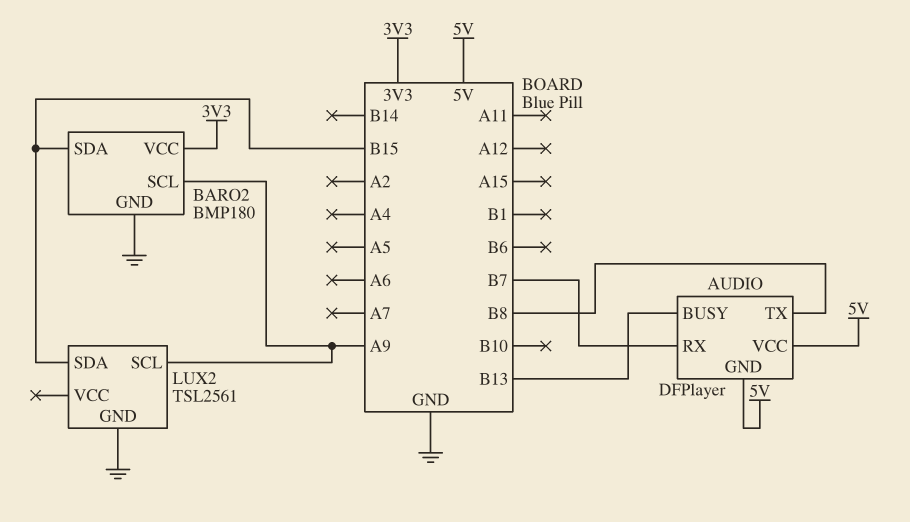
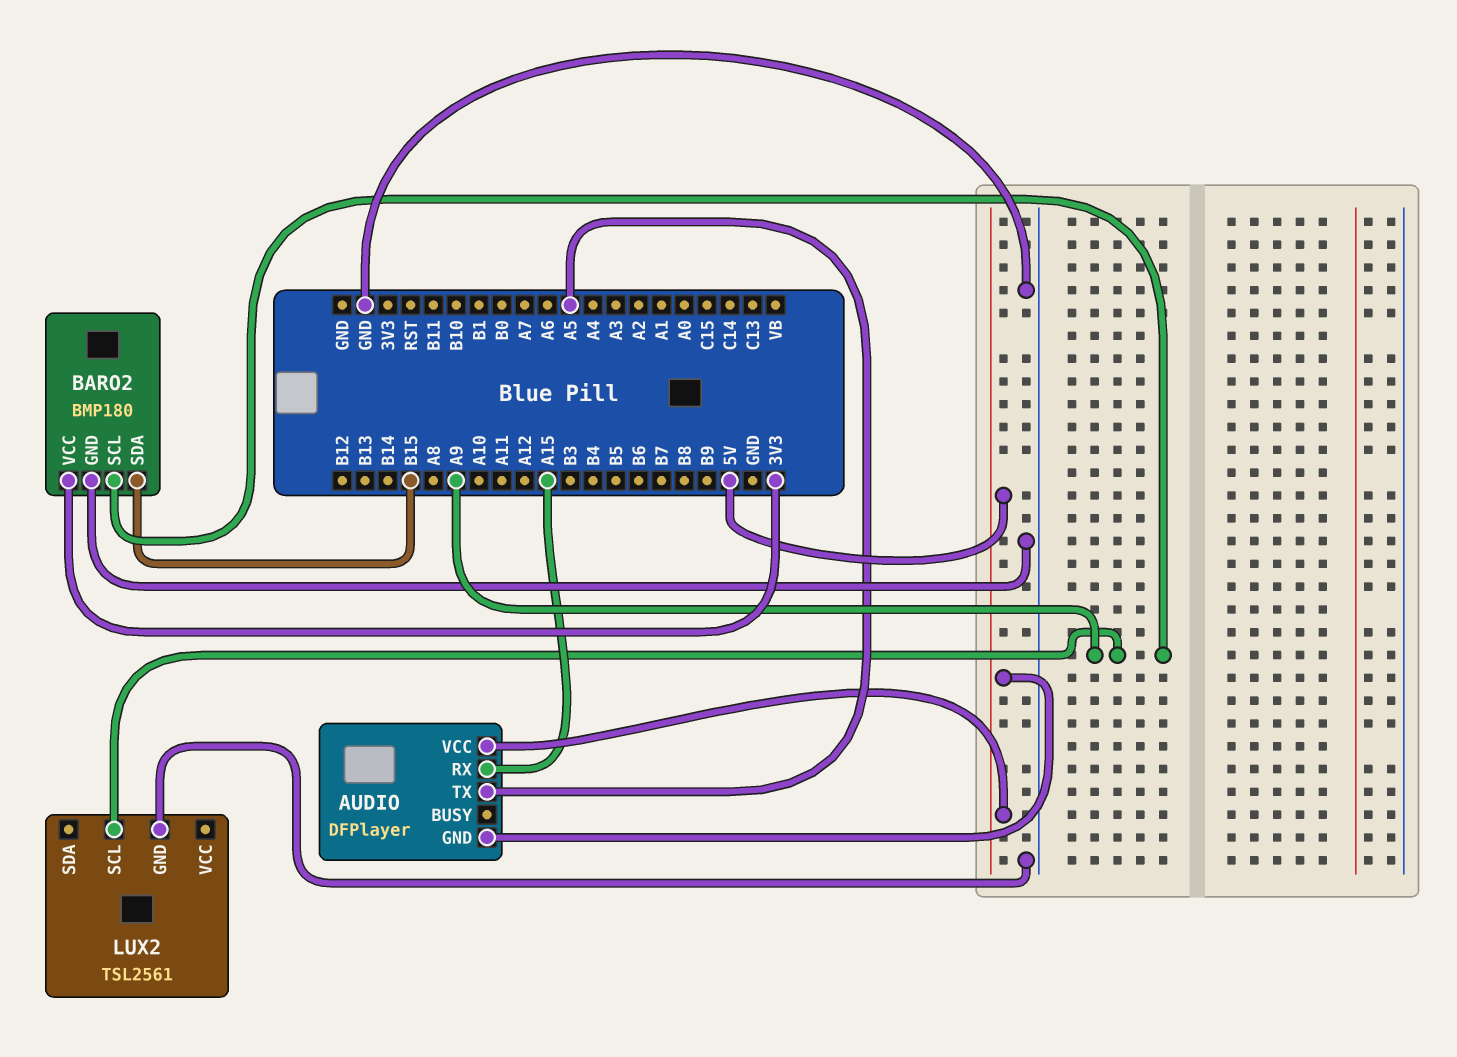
AUDIO pin BUSY: B13 -> none
AUDIO pin RX: B7 -> A15
AUDIO pin TX: B8 -> A5
LUX2 pin SDA: B15 -> none

